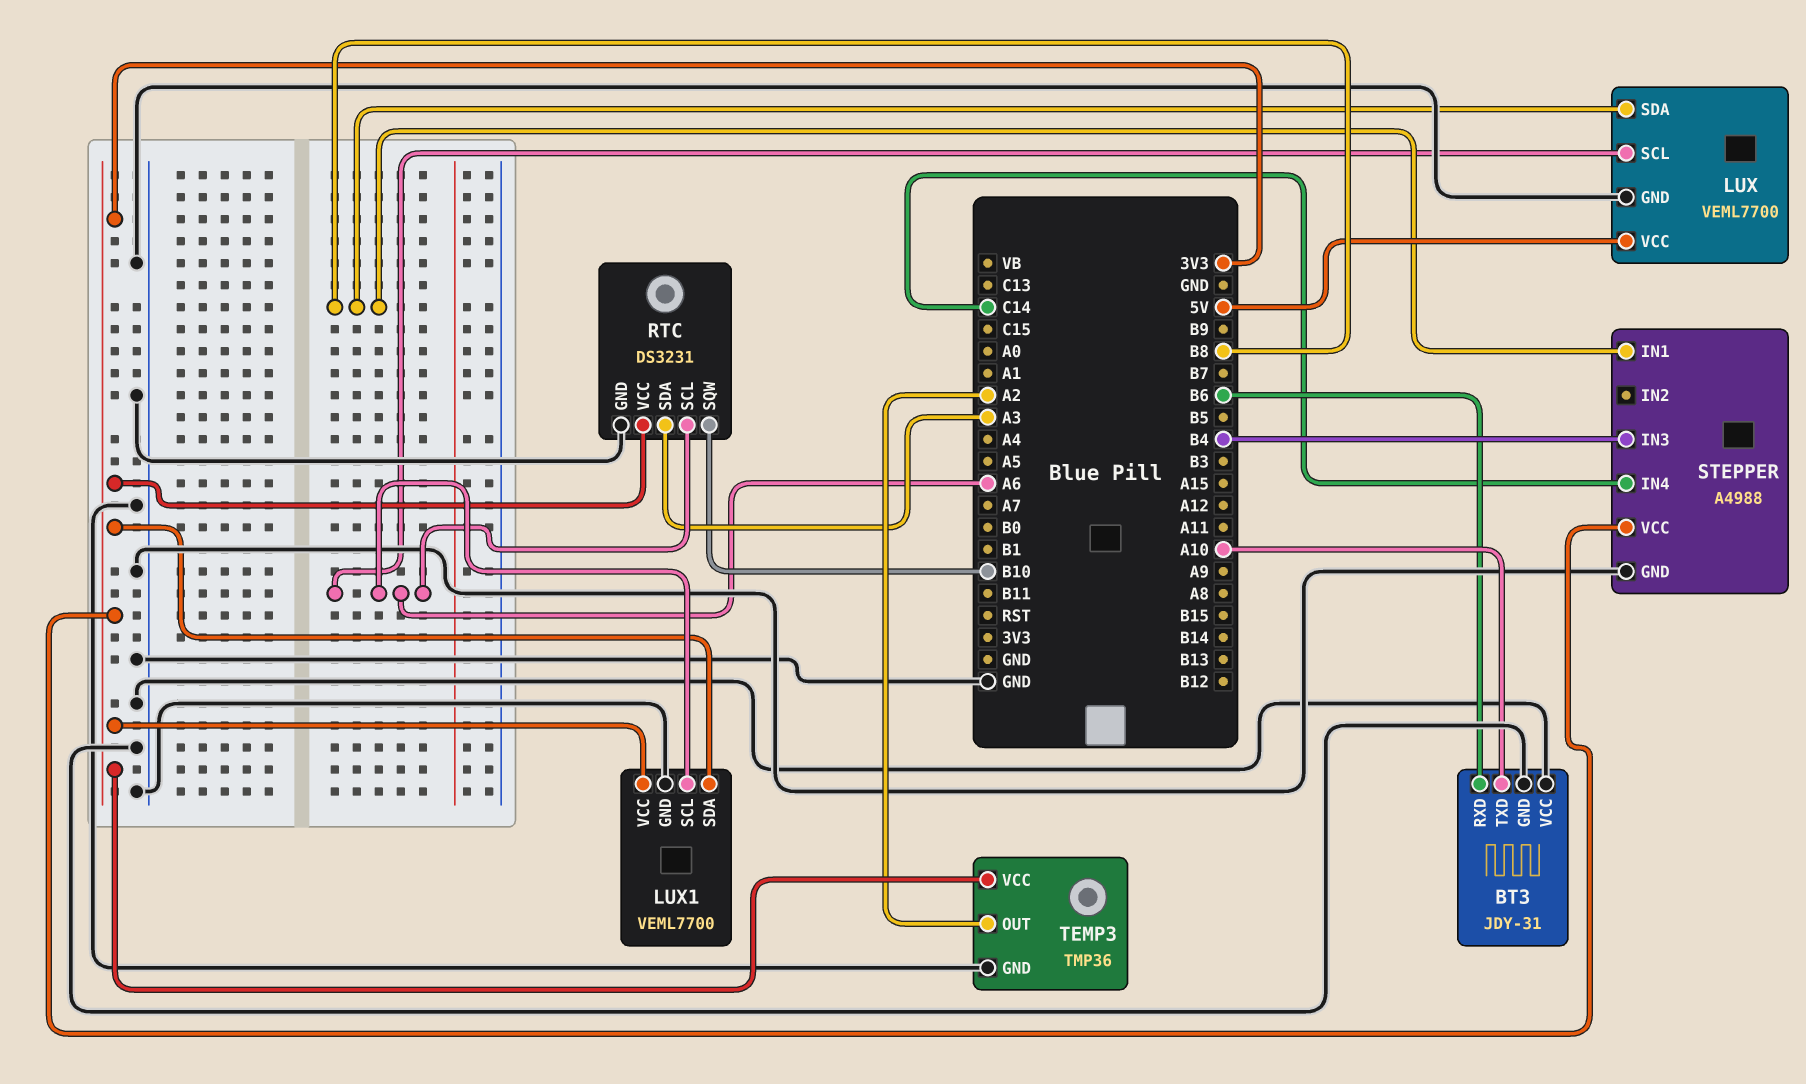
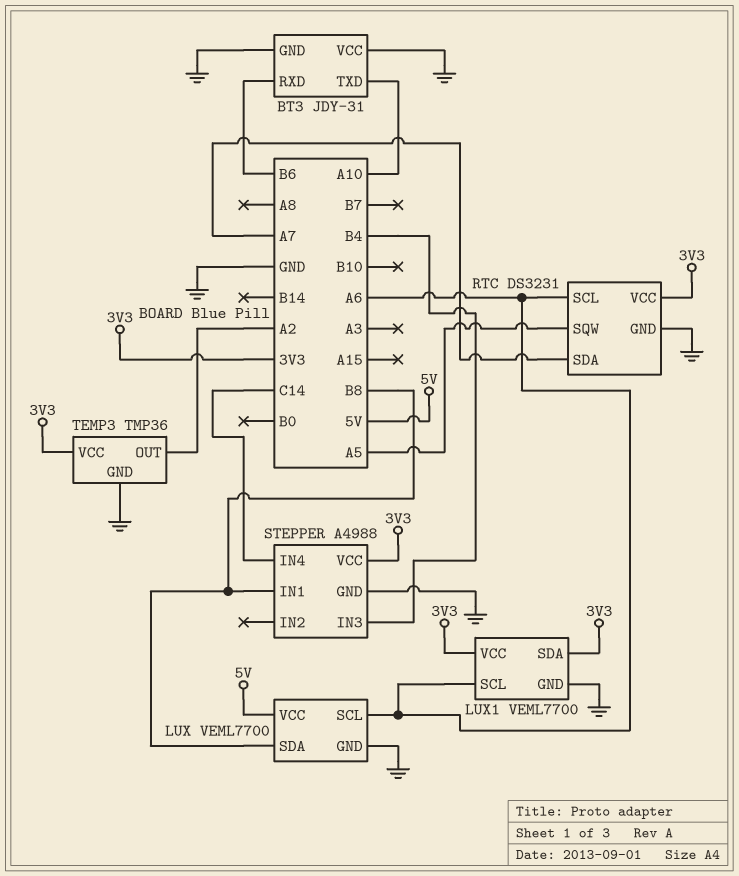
RTC pin SDA: A3 -> A7
RTC pin SQW: B10 -> A5

